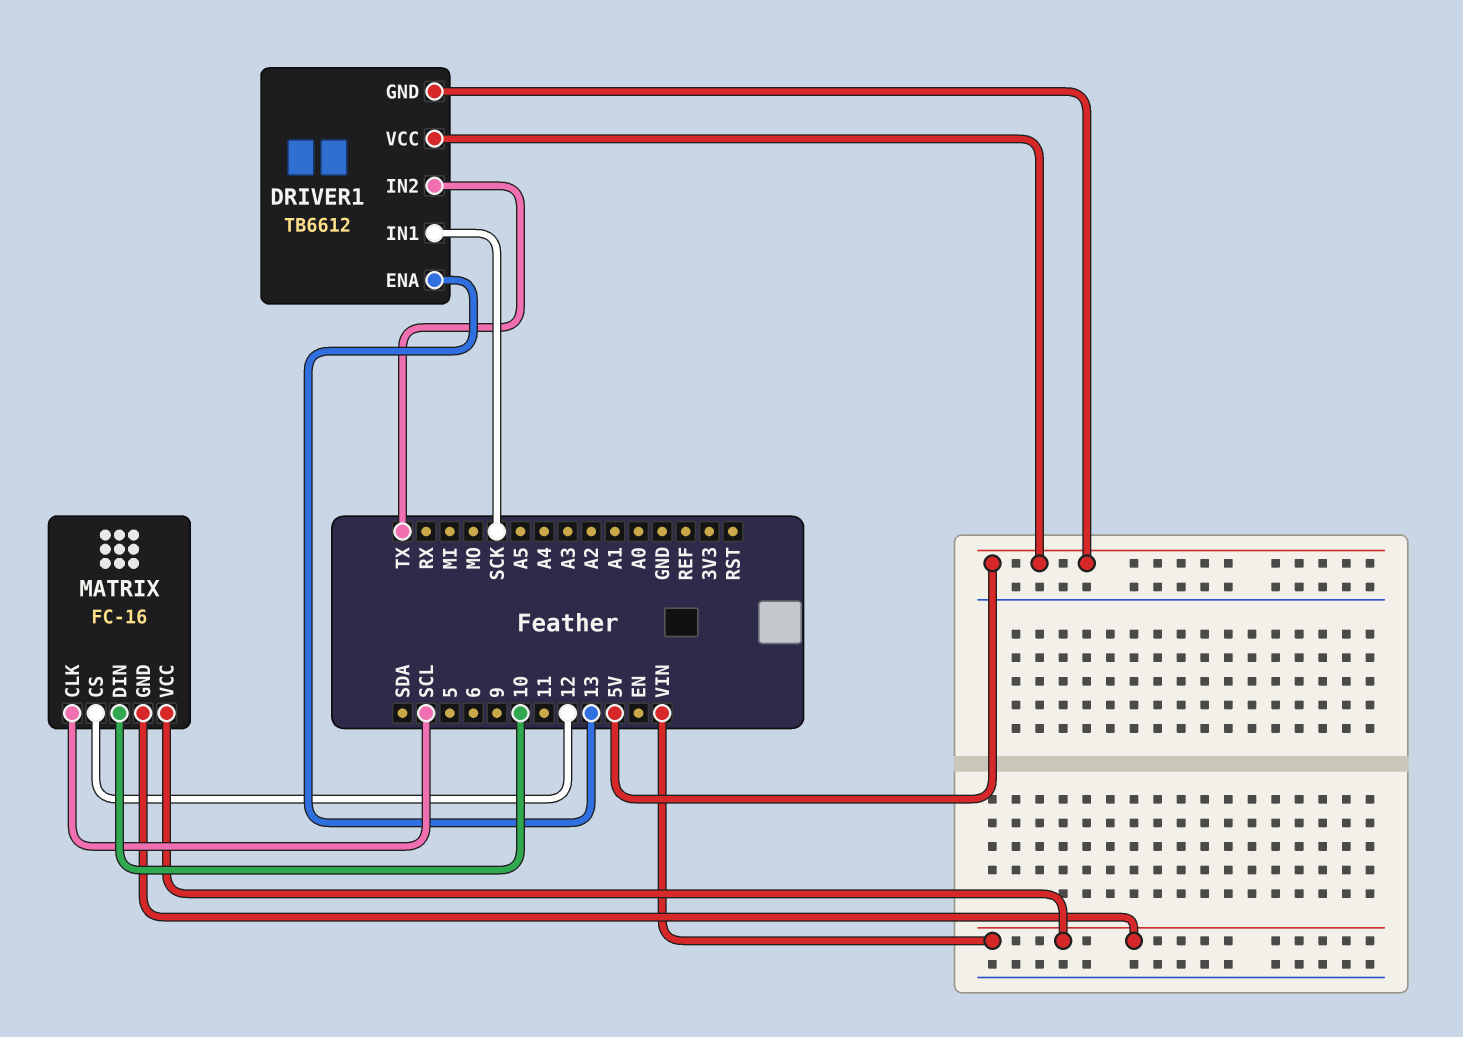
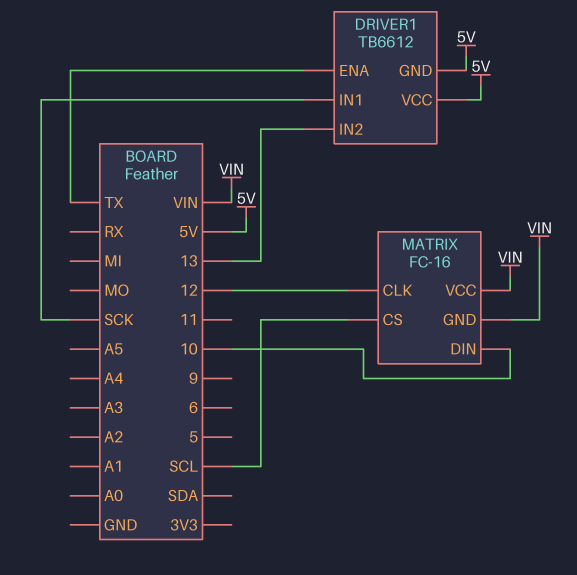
DRIVER1 pin ENA: 13 -> TX
DRIVER1 pin IN2: TX -> 13
MATRIX pin CLK: SCL -> 12
MATRIX pin CS: 12 -> SCL

